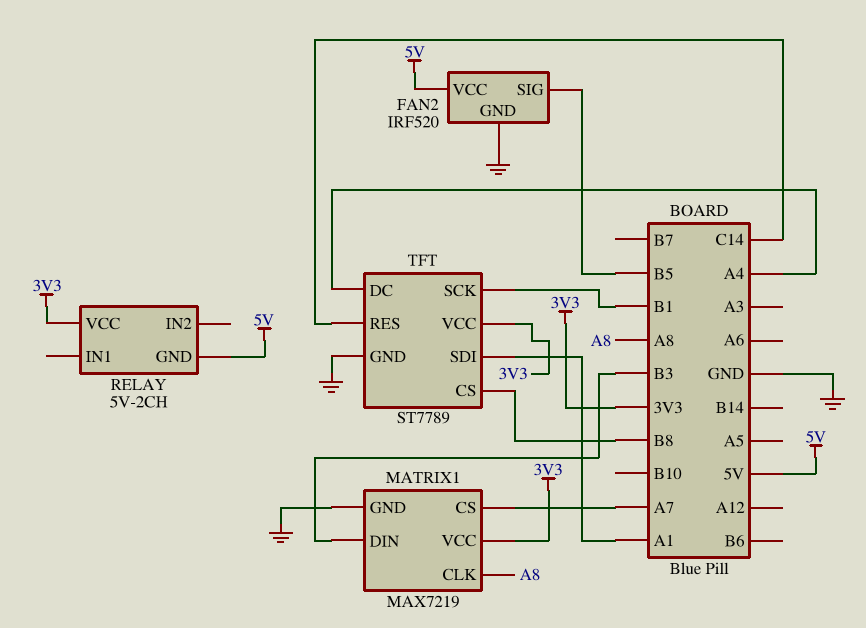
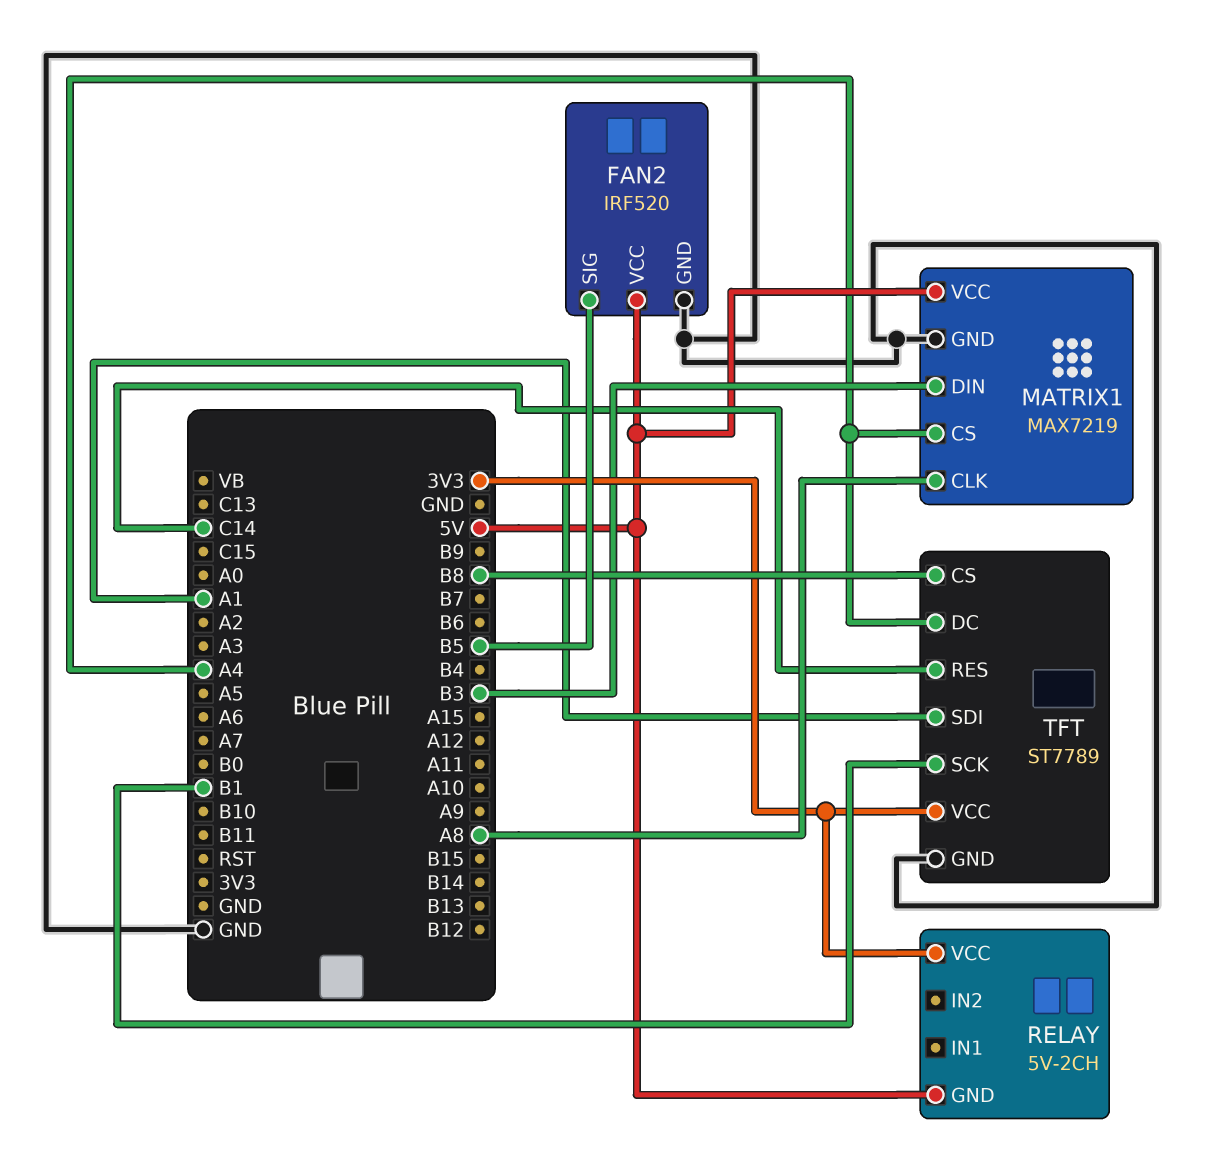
MATRIX1 pin CS: A7 -> A4
MATRIX1 pin VCC: 3V3 -> 5V

